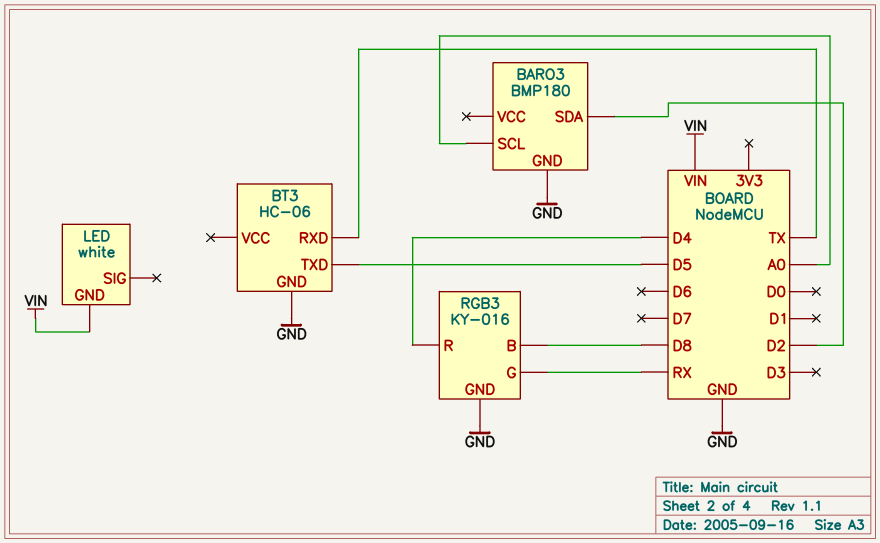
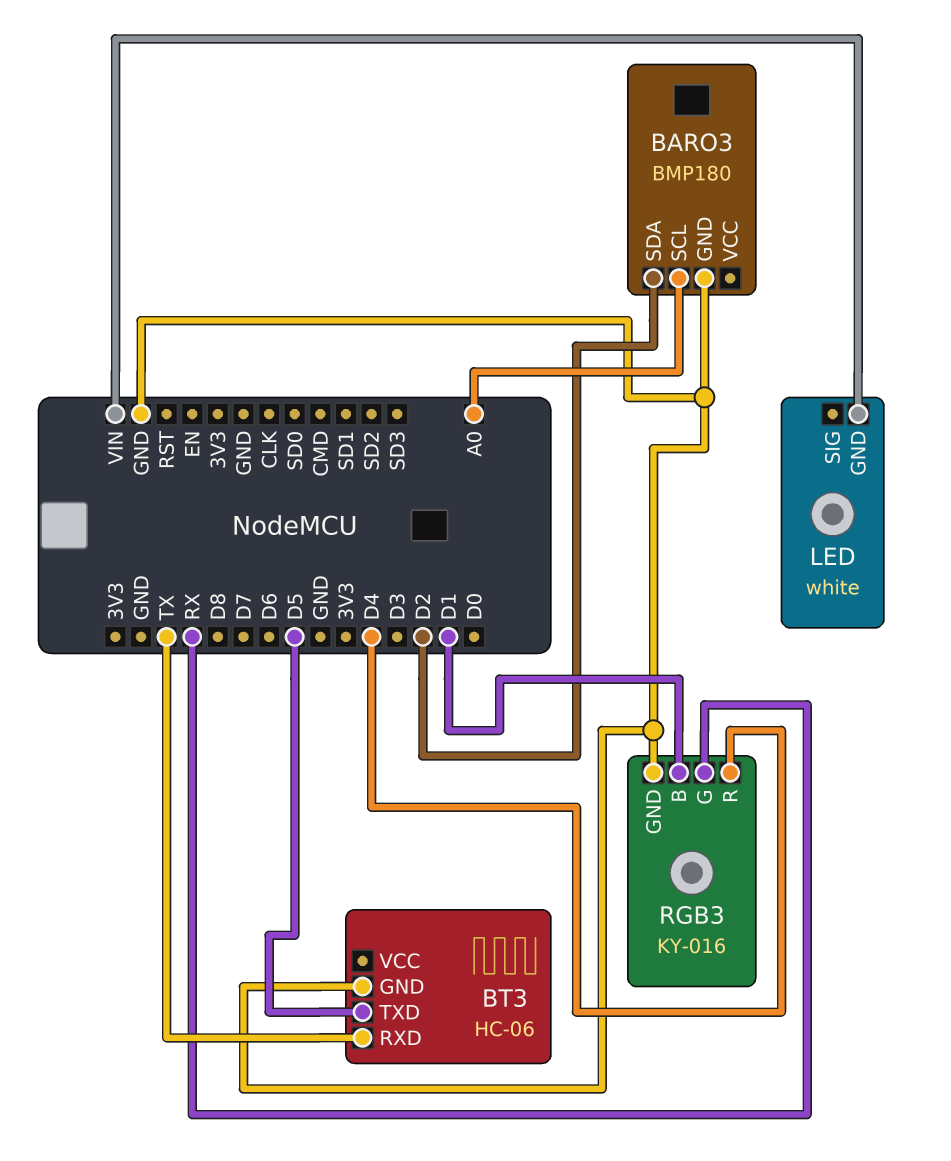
RGB3 pin B: D8 -> D1

